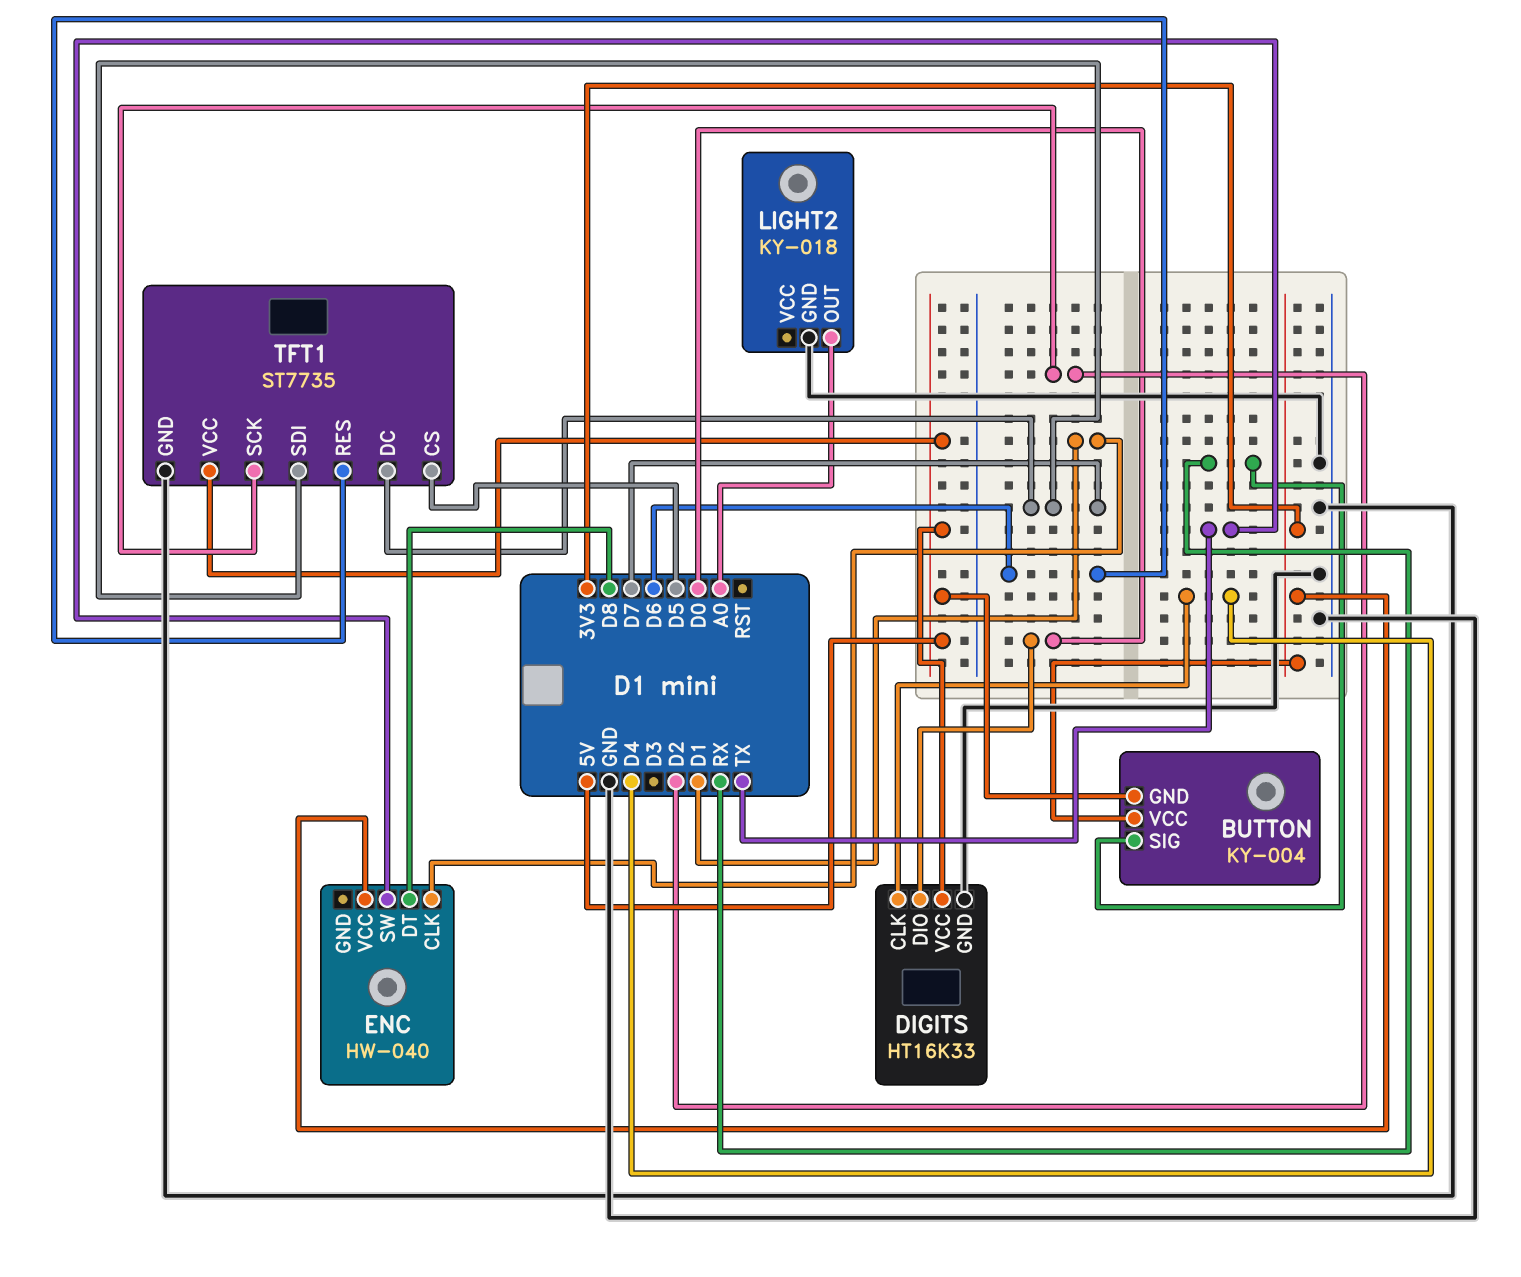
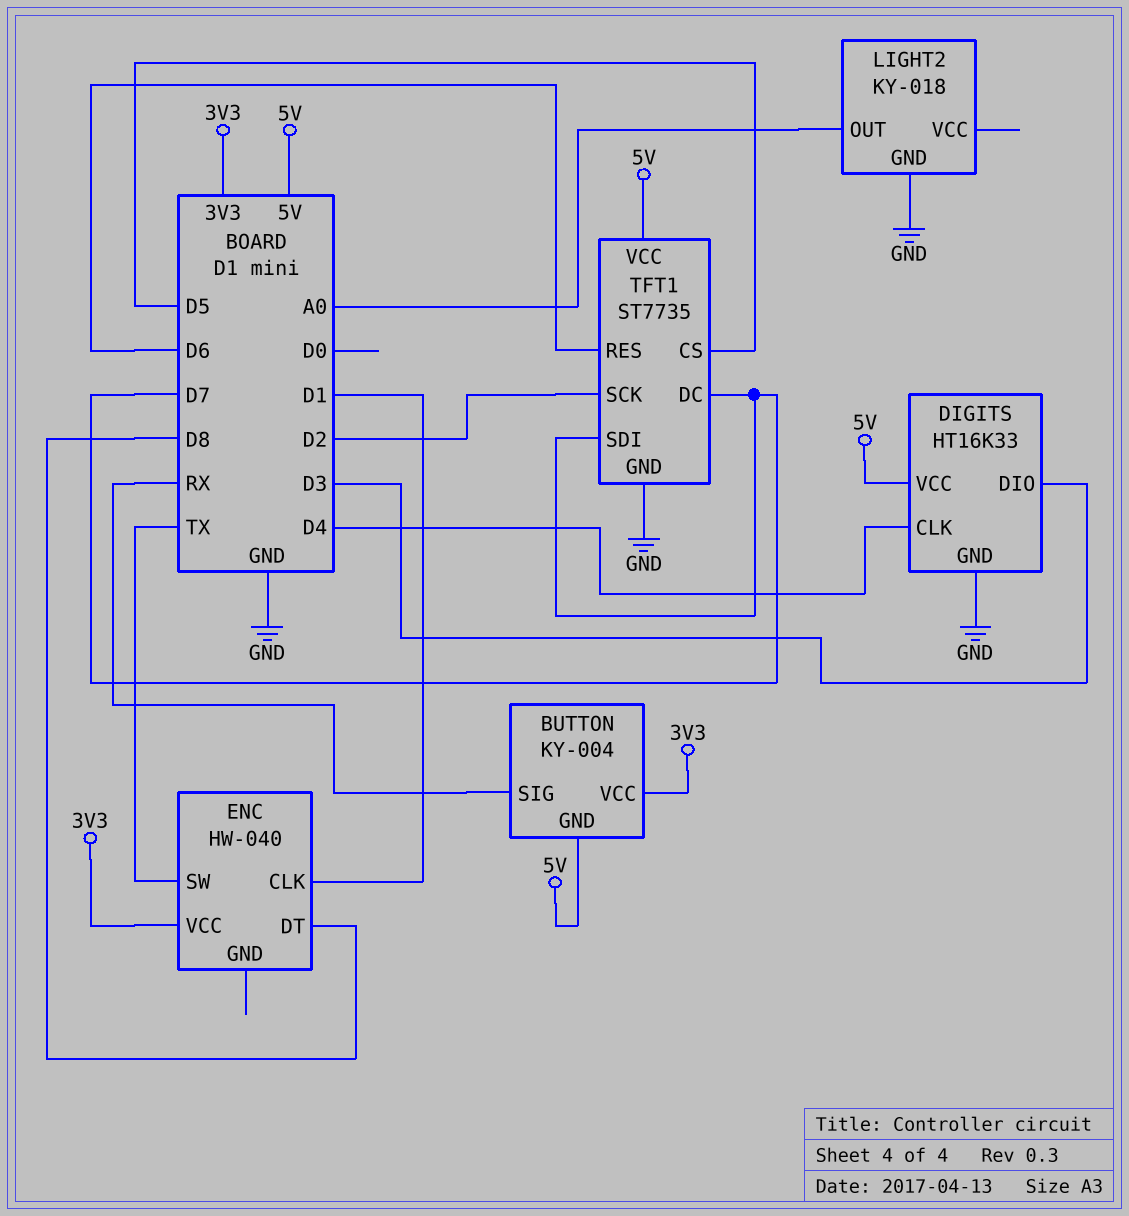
DIGITS pin DIO: D0 -> D3

